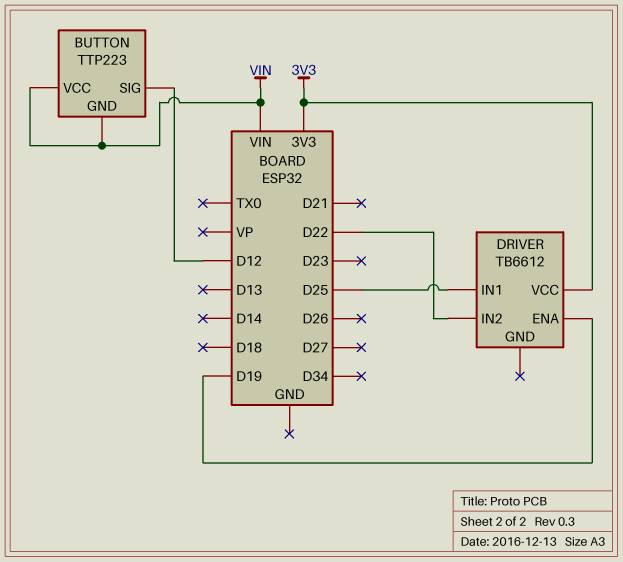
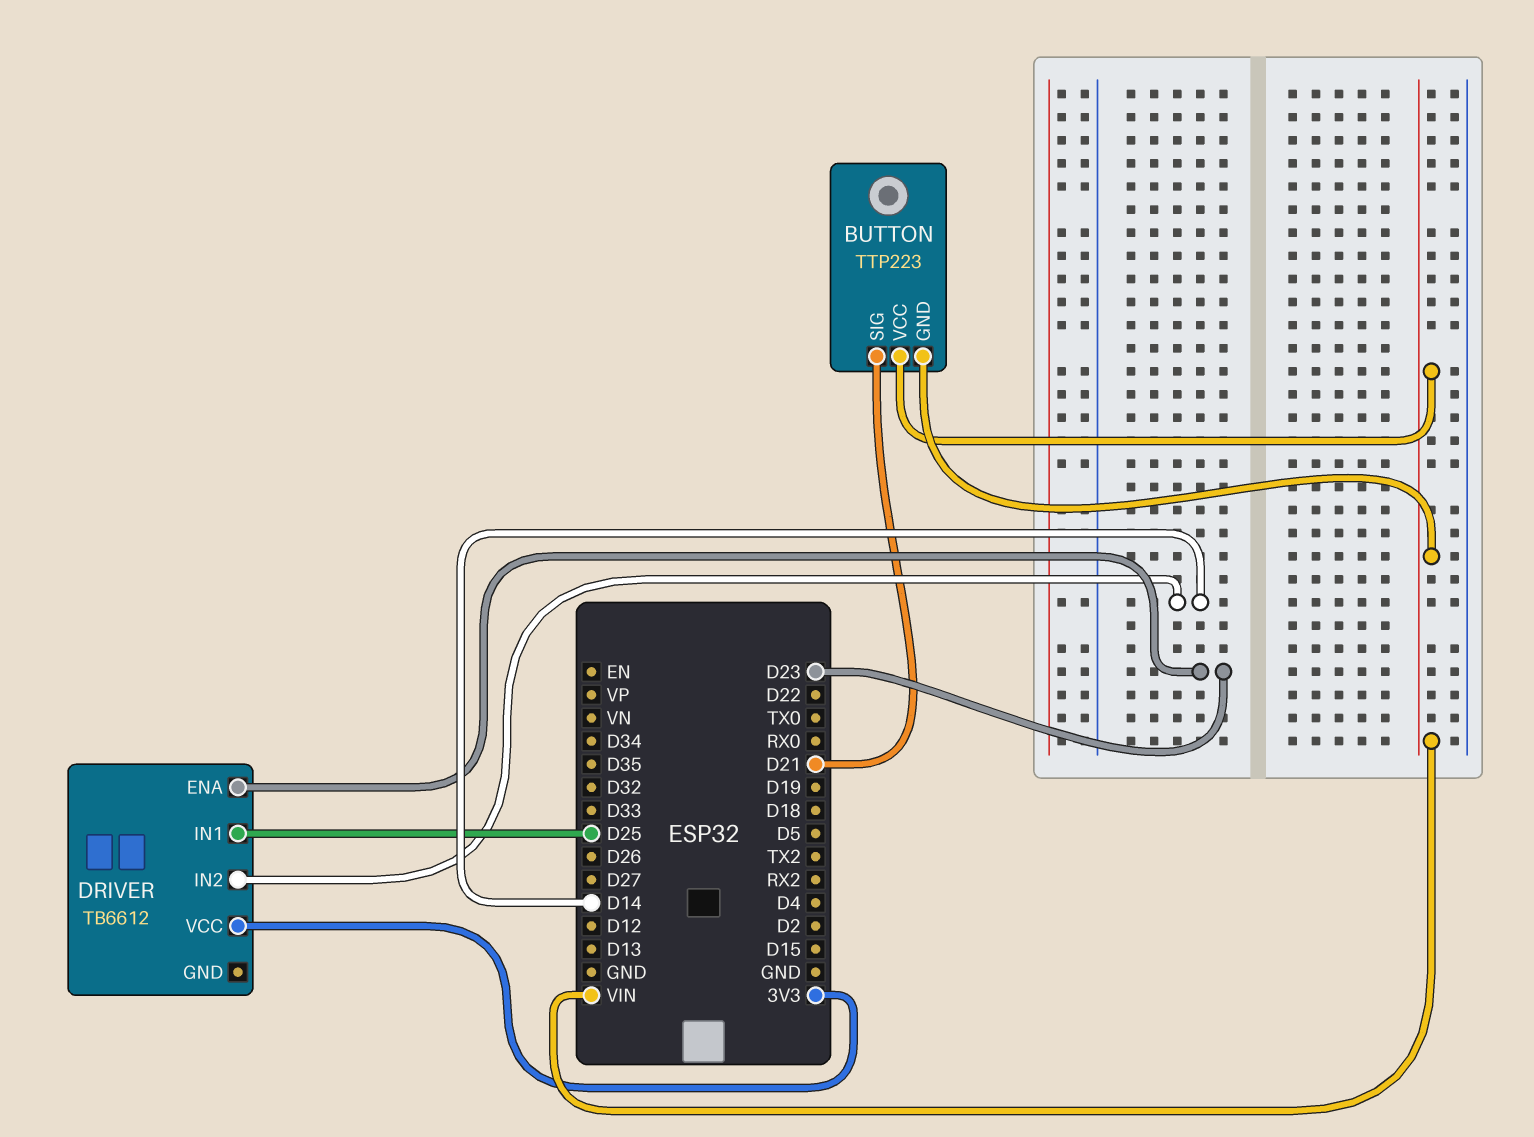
BUTTON pin SIG: D12 -> D21
DRIVER pin ENA: D19 -> D23
DRIVER pin IN2: D22 -> D14

